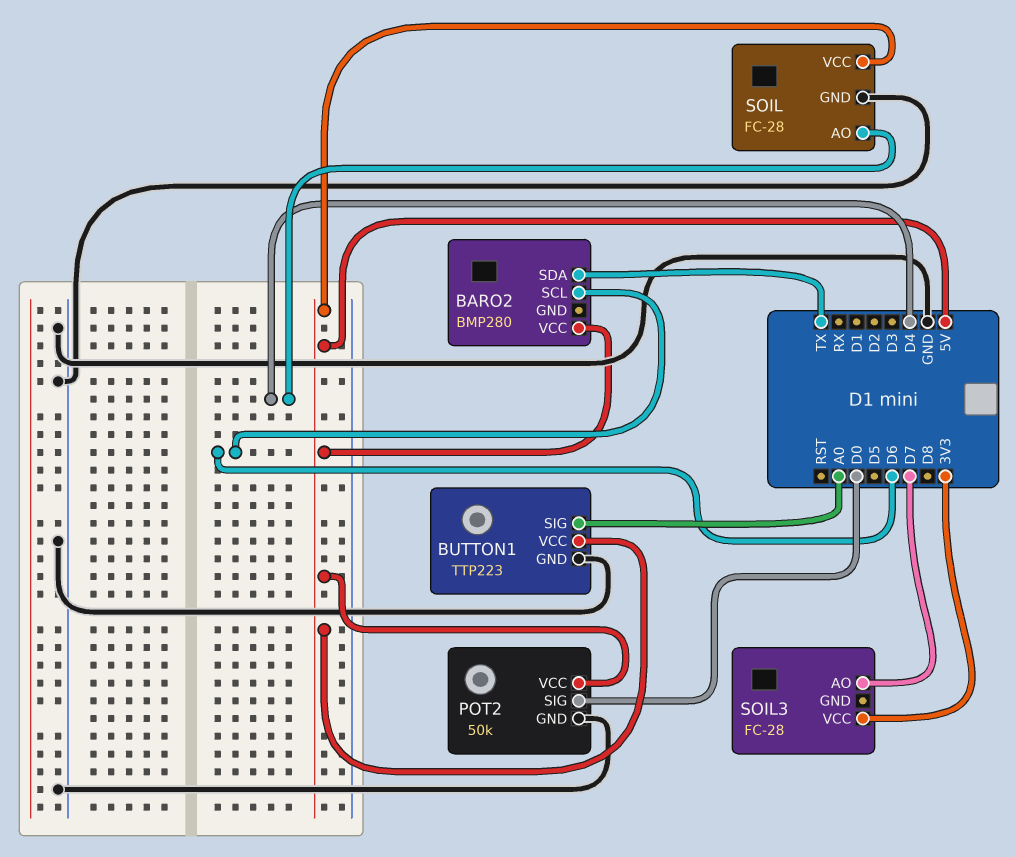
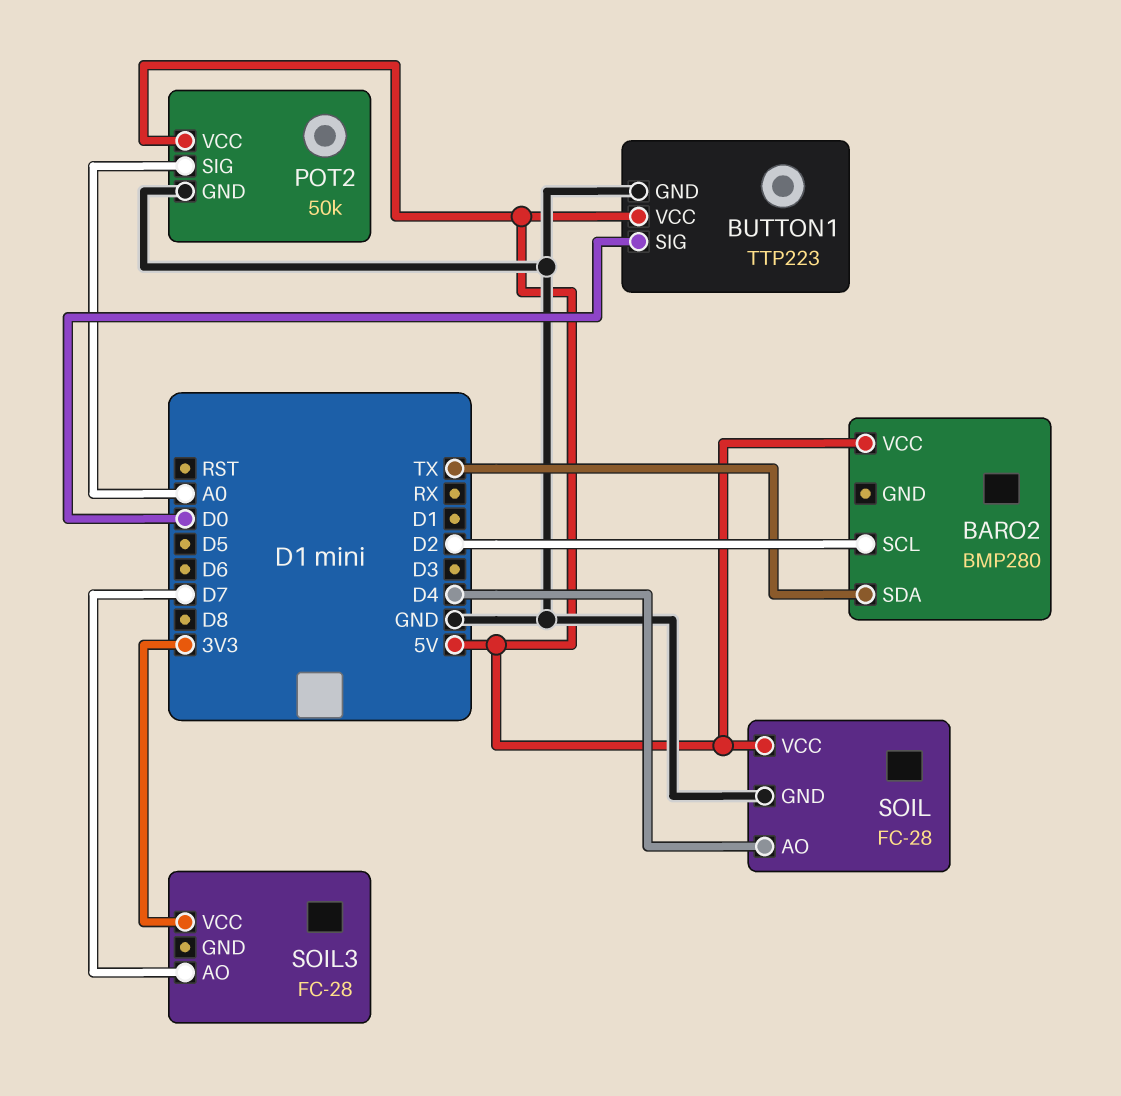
BARO2 pin SCL: D6 -> D2
BUTTON1 pin SIG: A0 -> D0
POT2 pin SIG: D0 -> A0

